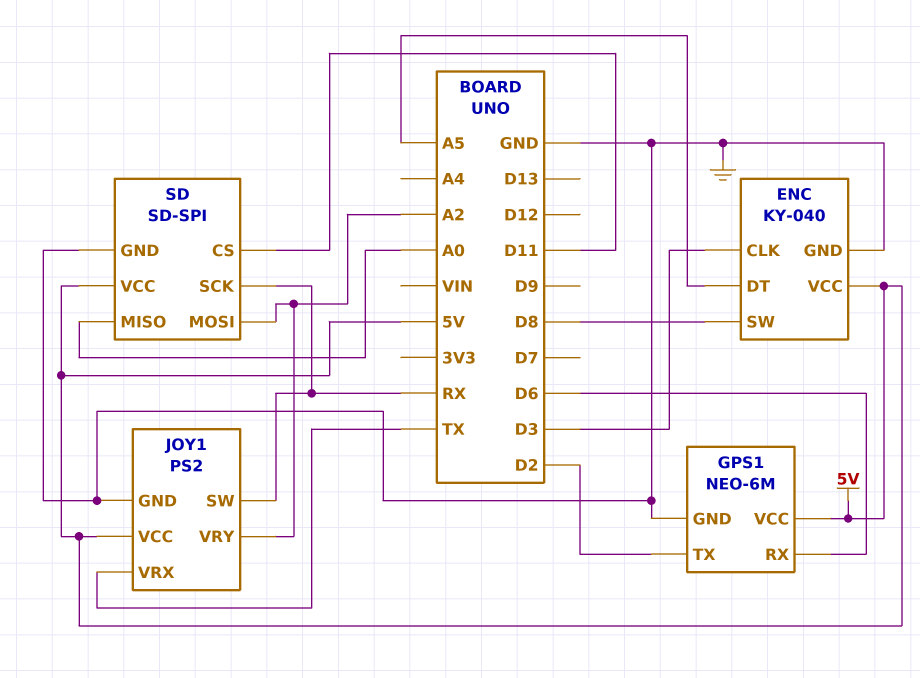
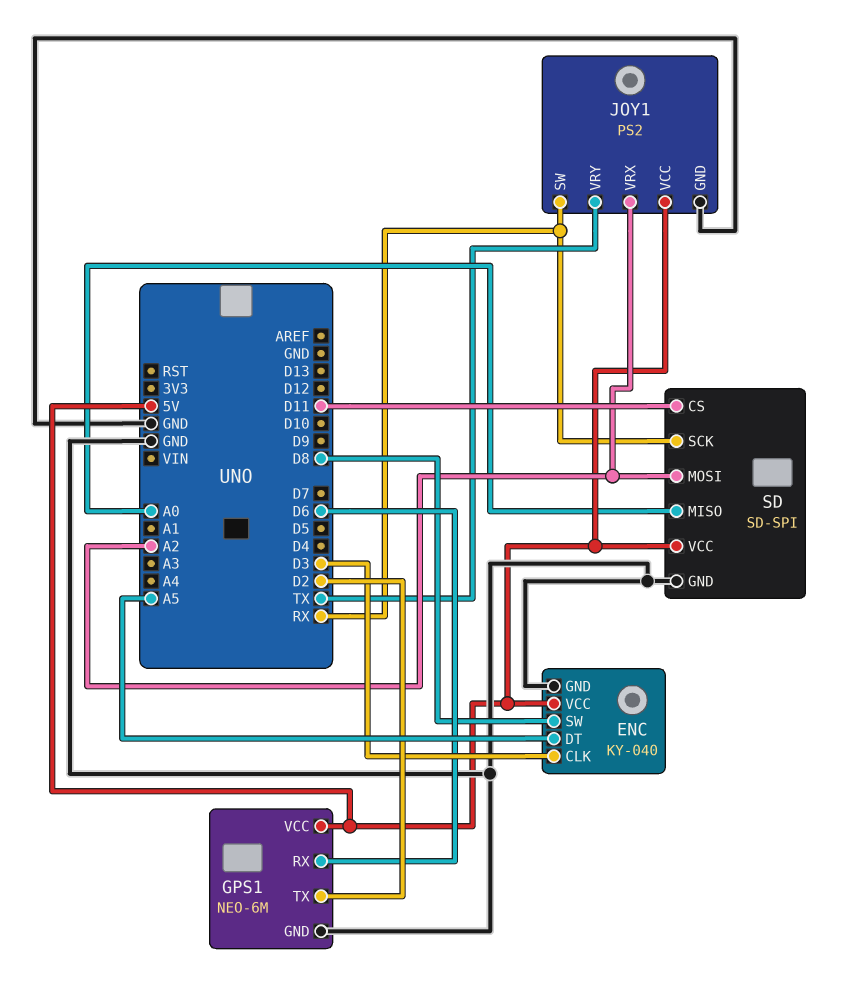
JOY1 pin VRX: TX -> A2
JOY1 pin VRY: A2 -> TX

